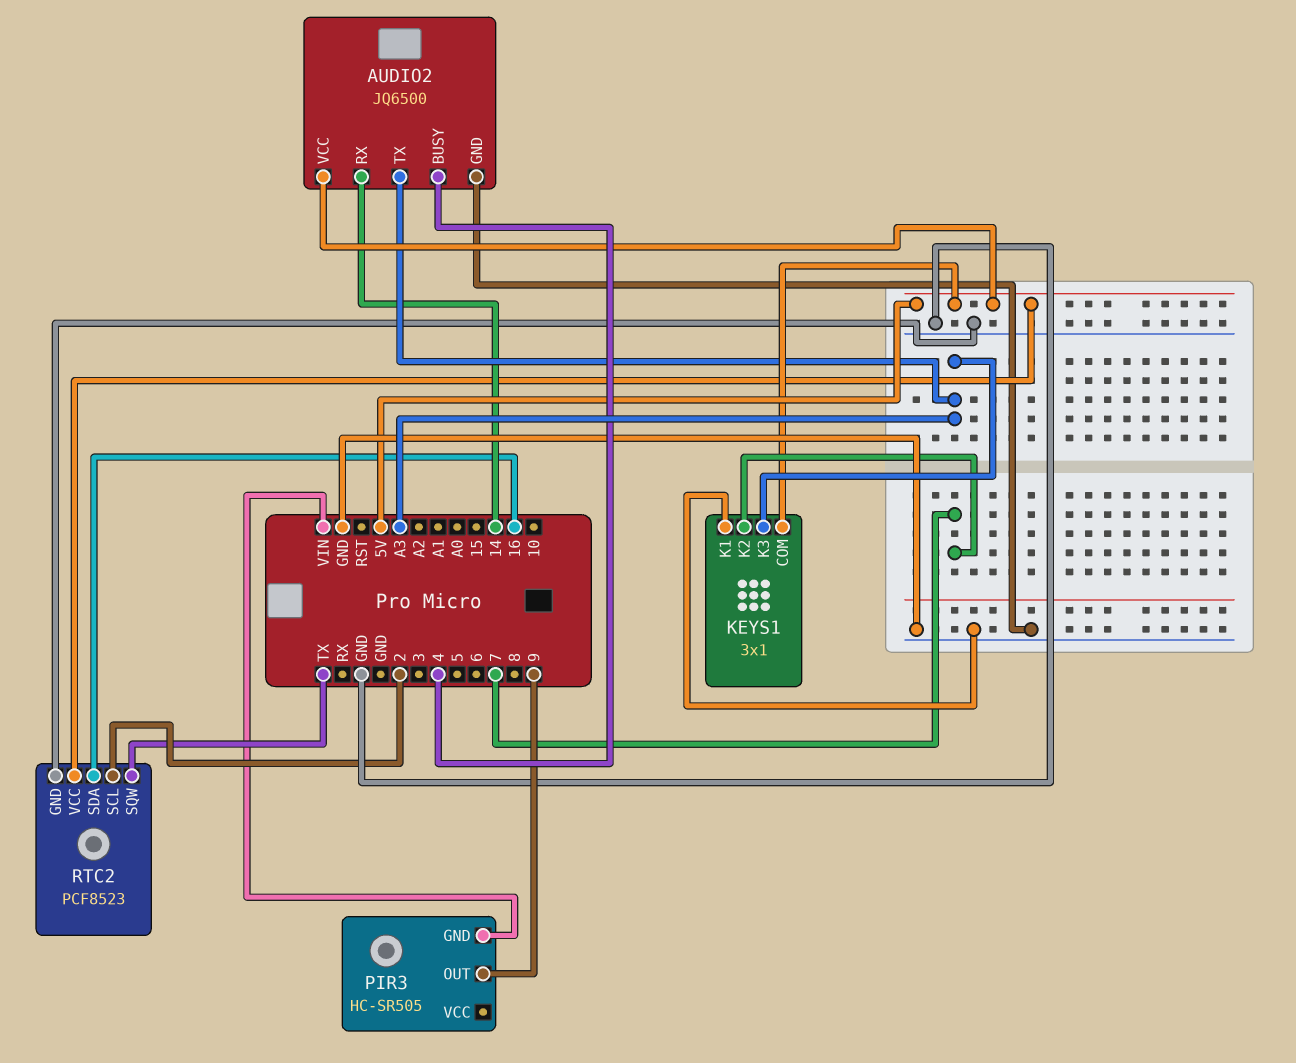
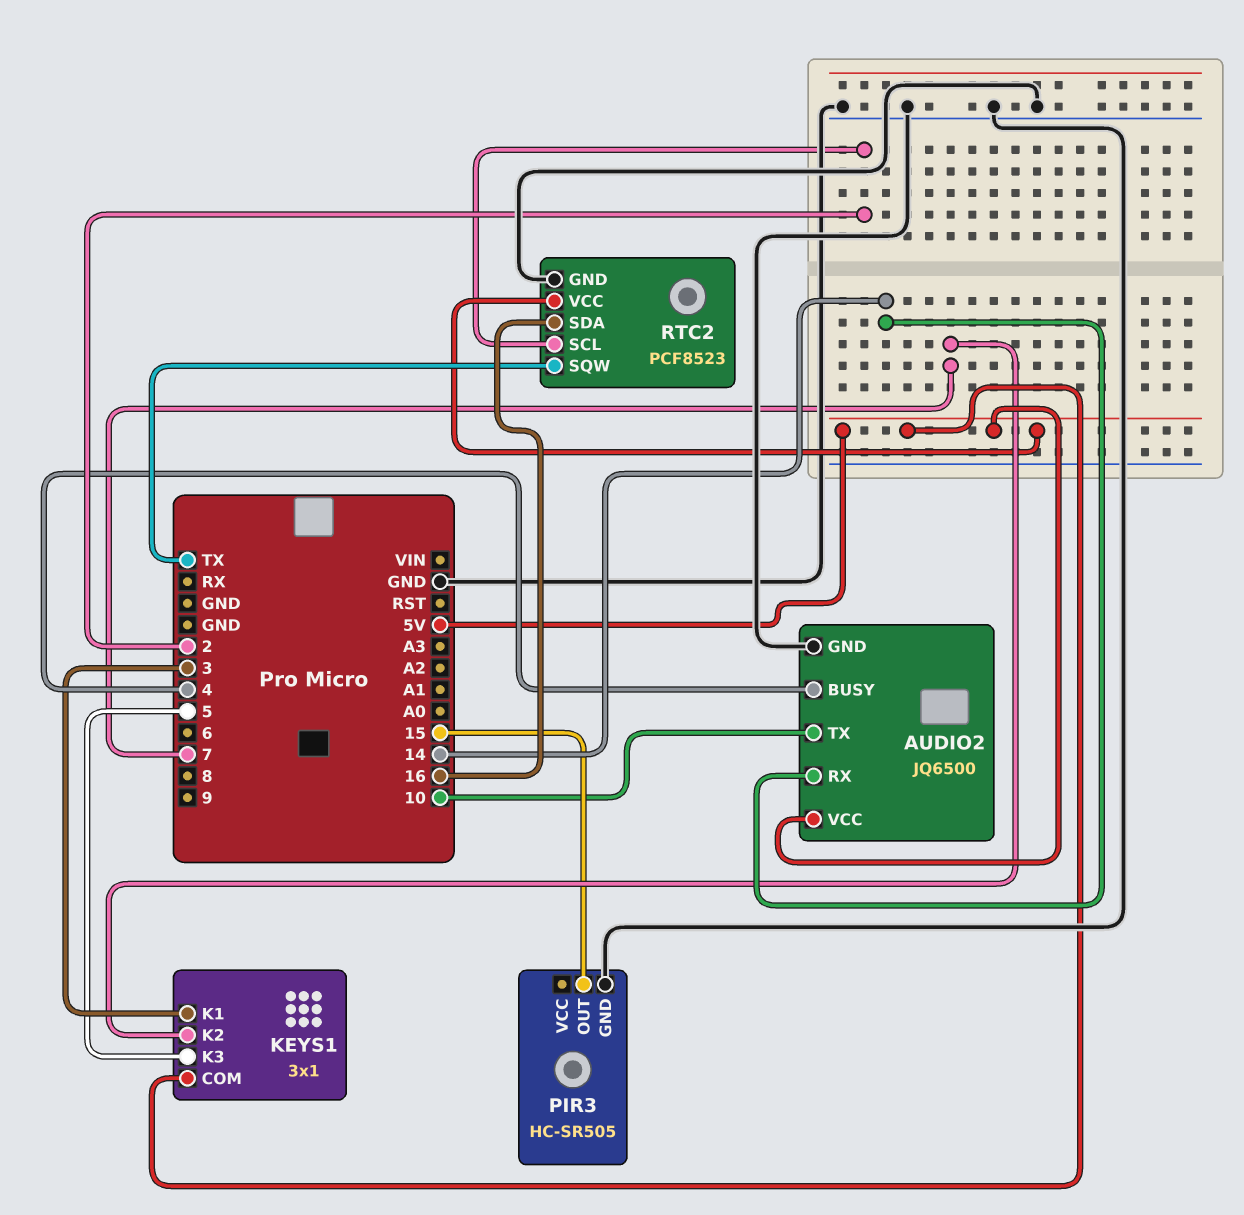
AUDIO2 pin TX: A3 -> 10
KEYS1 pin K1: GND -> 3
KEYS1 pin K3: A3 -> 5
PIR3 pin GND: VIN -> GND
PIR3 pin OUT: 9 -> 15

